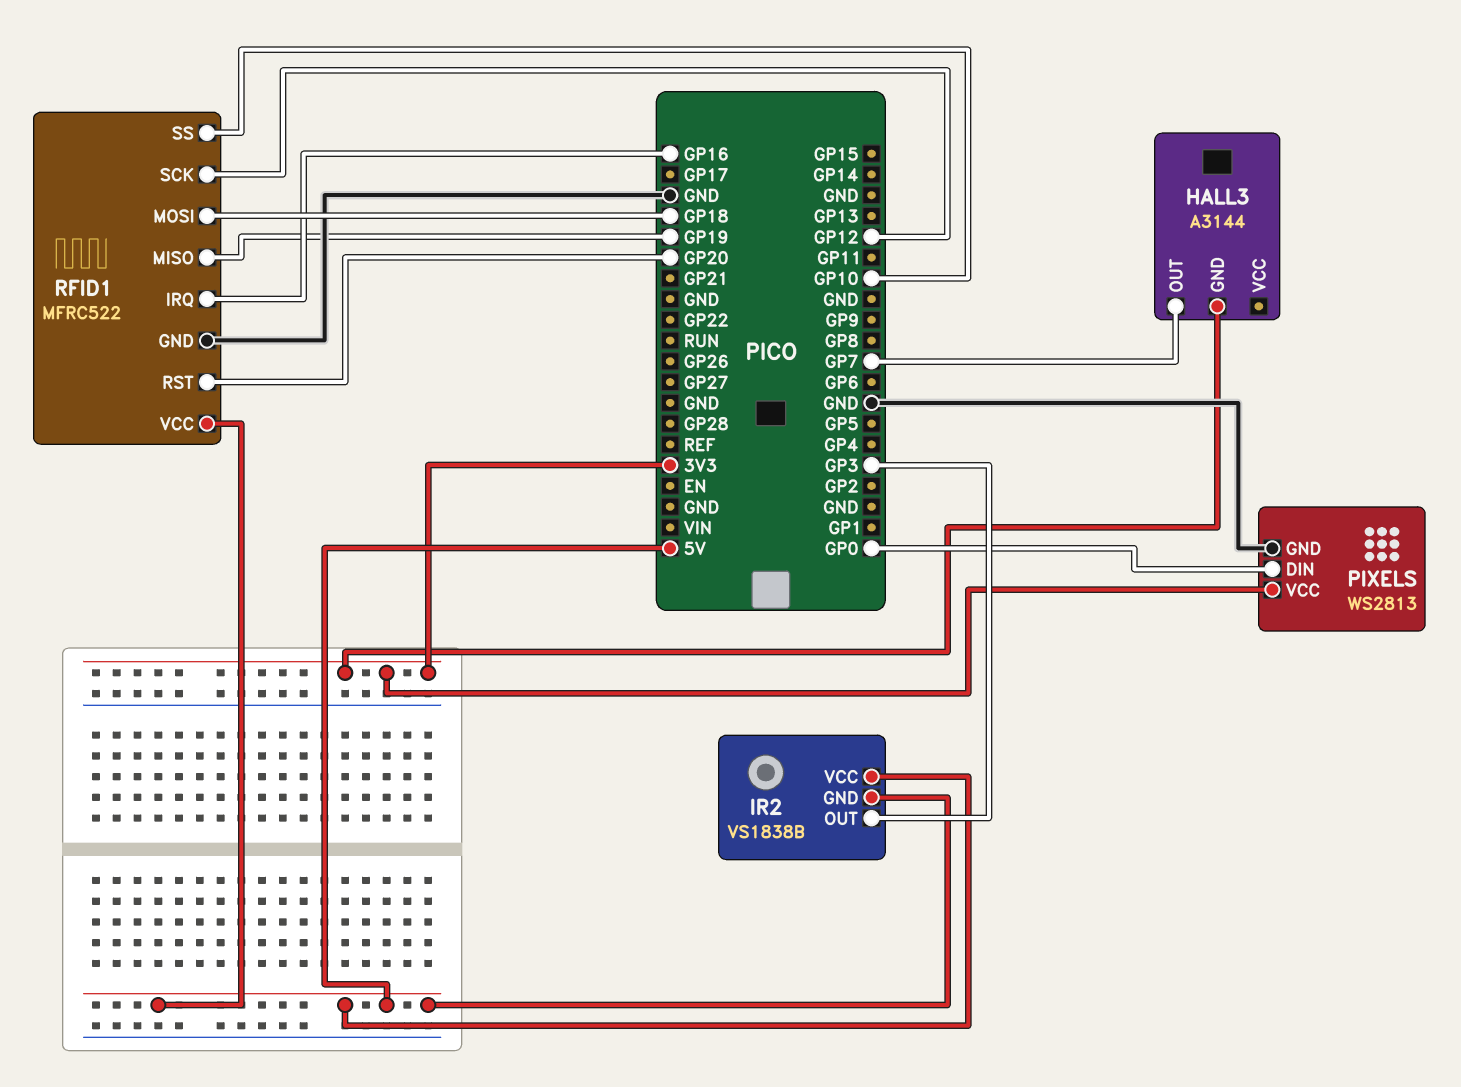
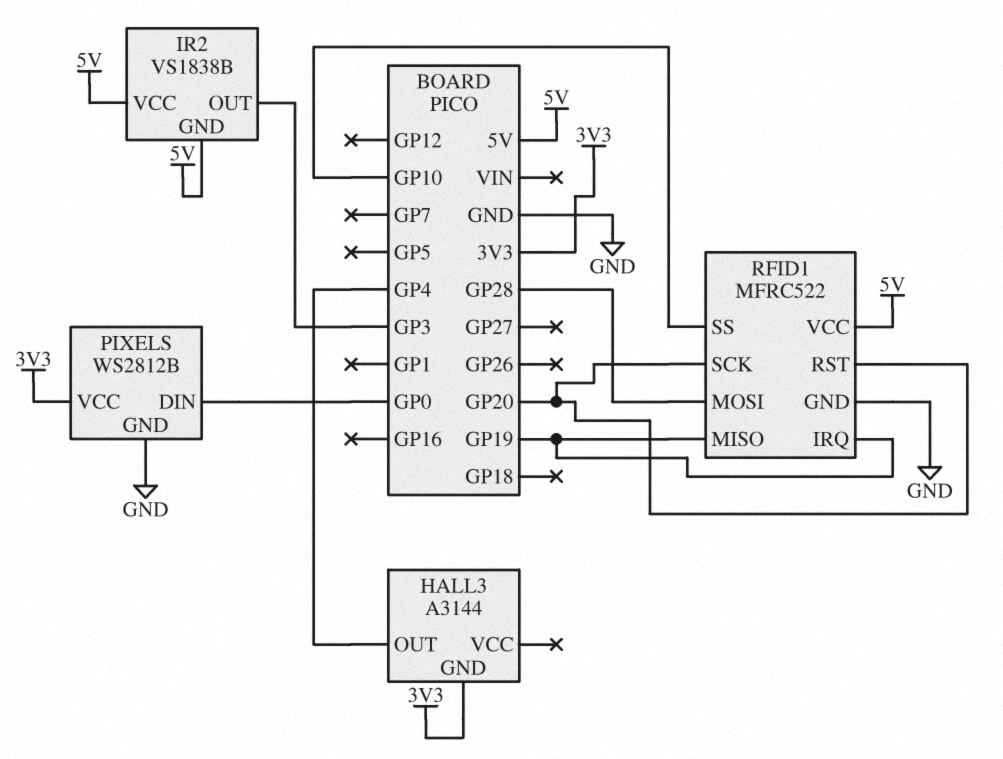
HALL3 pin OUT: GP7 -> GP4
PIXELS: WS2813 -> WS2812B
RFID1 pin IRQ: GP16 -> GP19
RFID1 pin MOSI: GP18 -> GP28
RFID1 pin SCK: GP12 -> GP20

